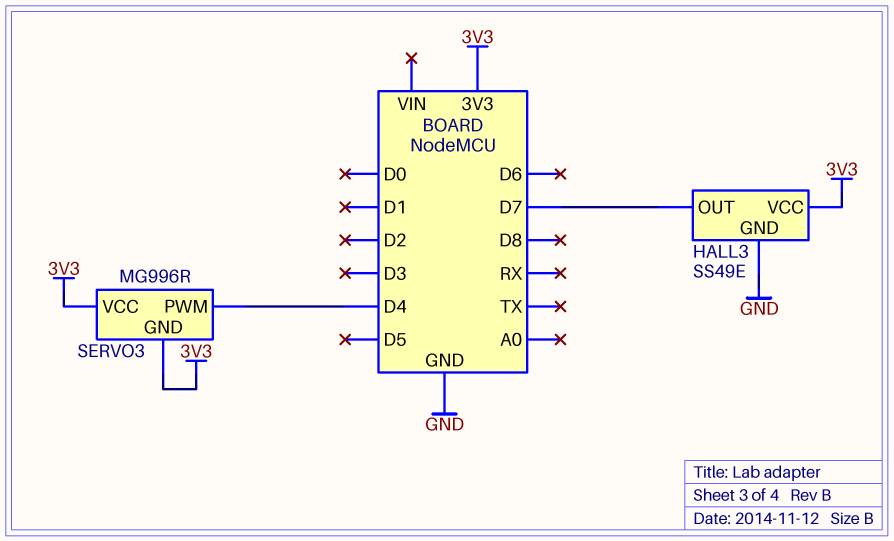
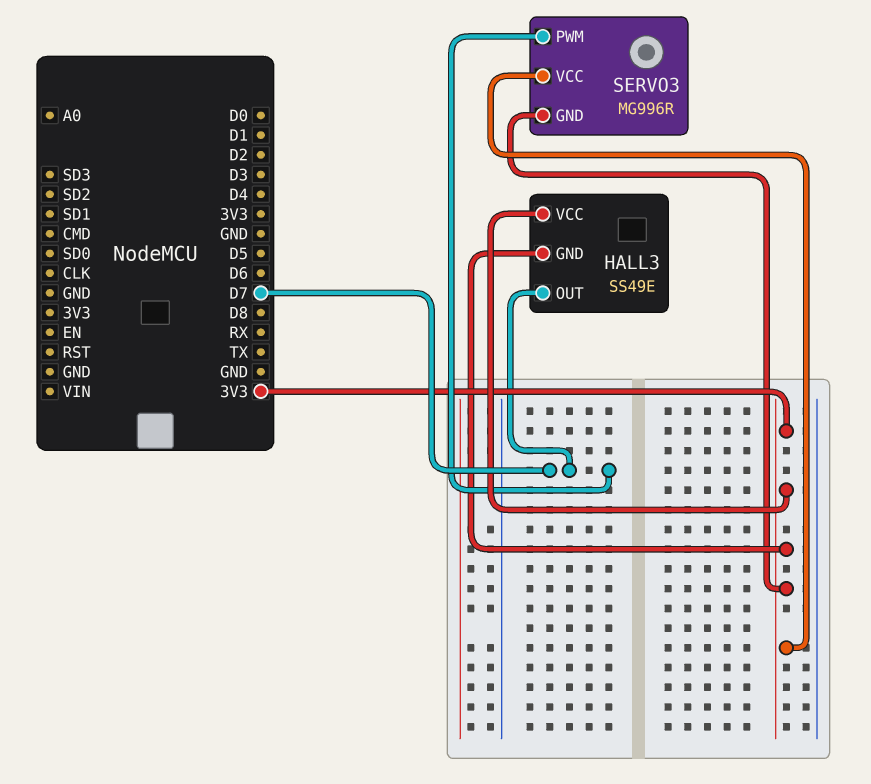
HALL3 pin GND: GND -> 3V3
SERVO3 pin PWM: D4 -> D7

